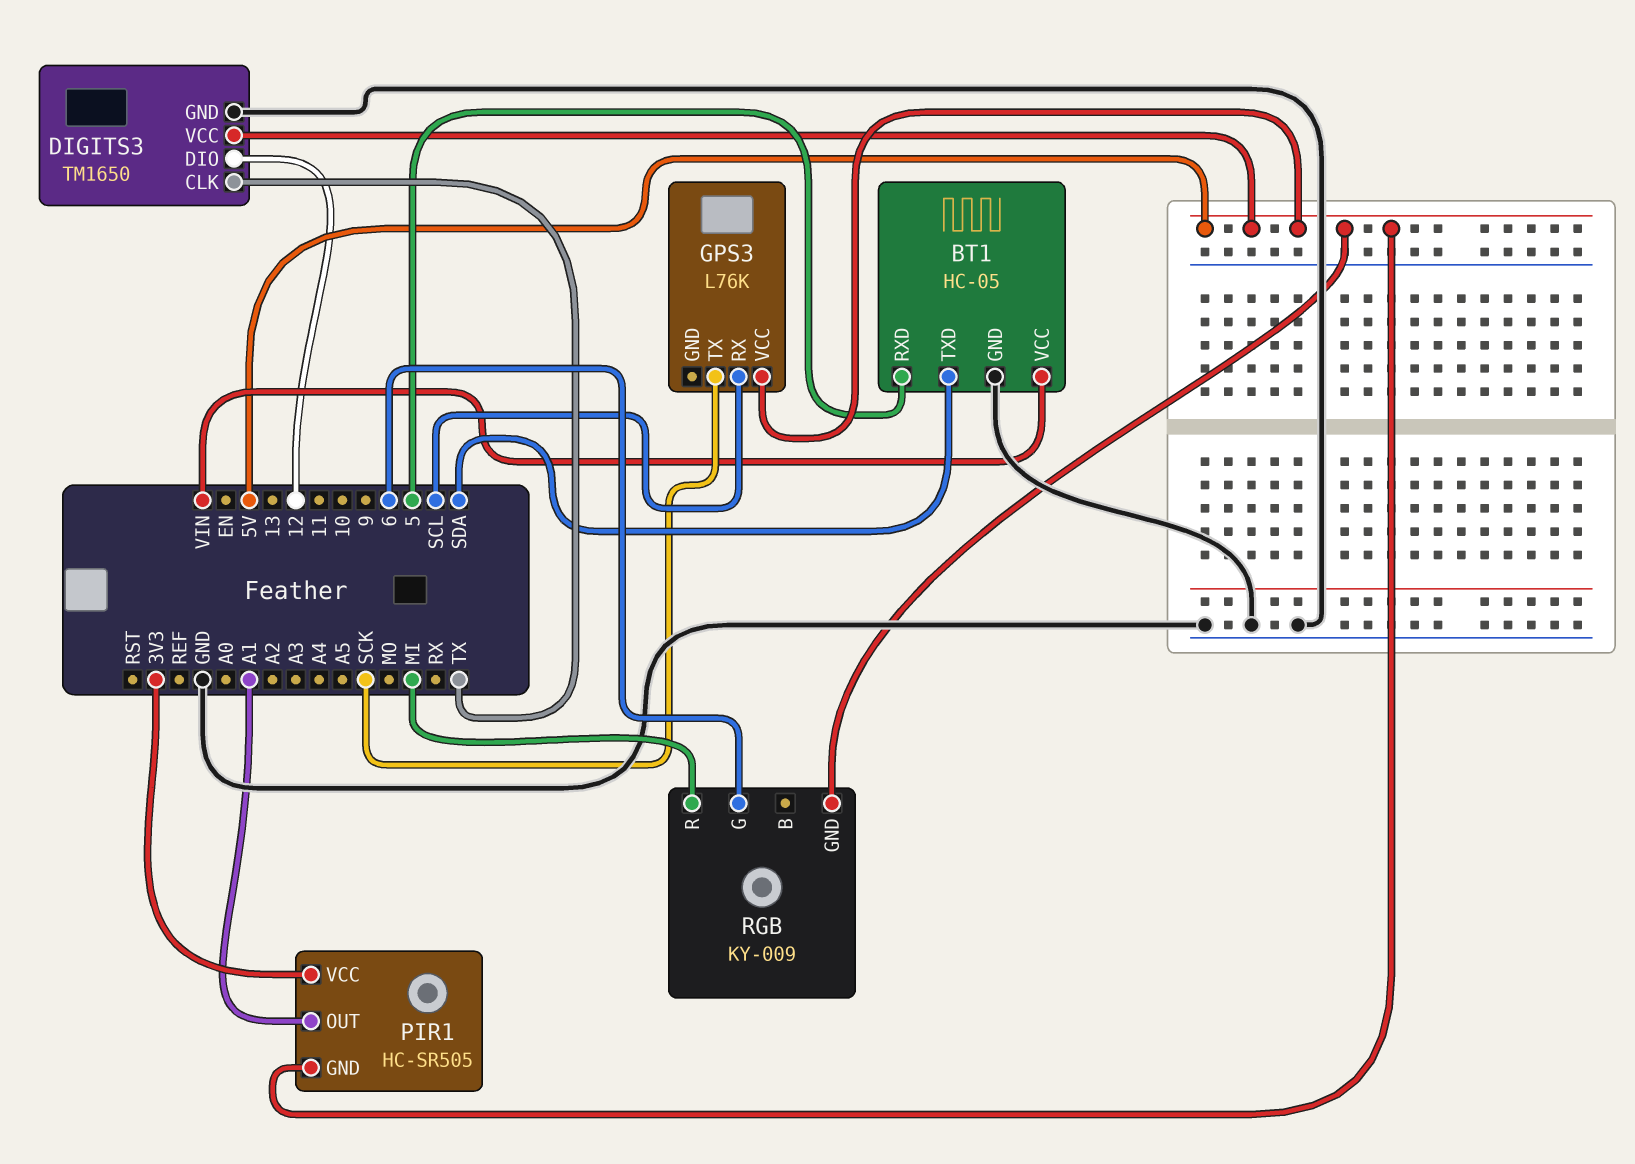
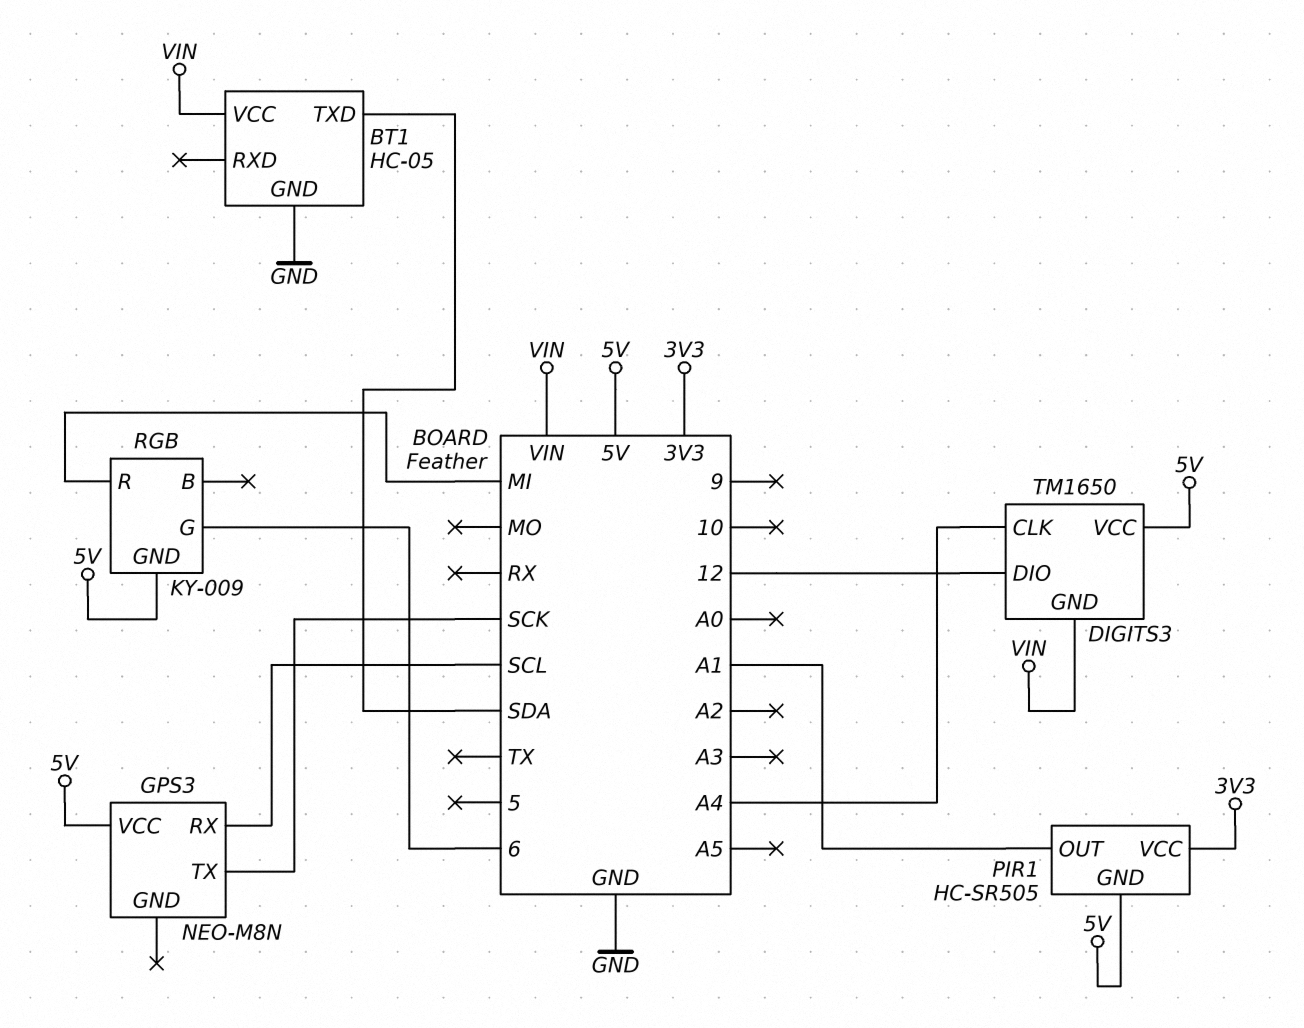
BT1 pin RXD: 5 -> none
DIGITS3 pin CLK: TX -> A4
DIGITS3 pin GND: GND -> VIN
GPS3: L76K -> NEO-M8N

